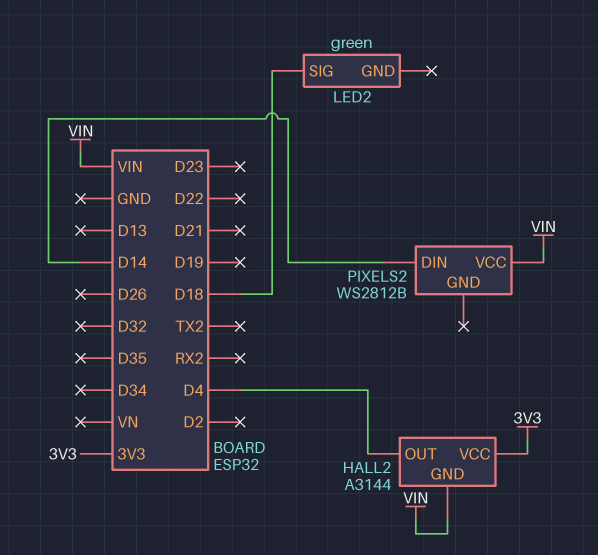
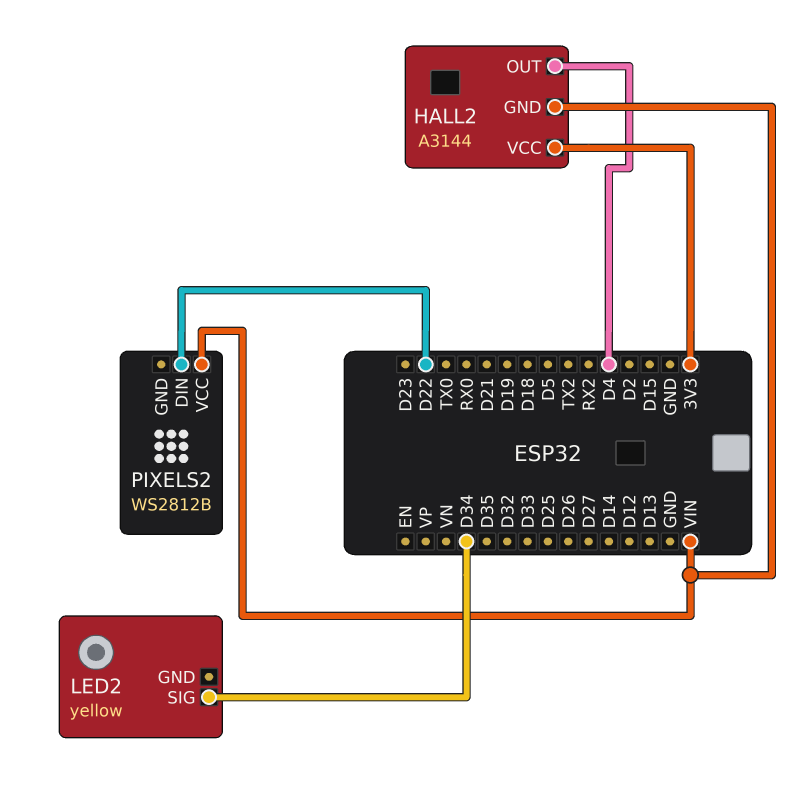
LED2: green -> yellow
LED2 pin SIG: D18 -> D34
PIXELS2 pin DIN: D14 -> D22

